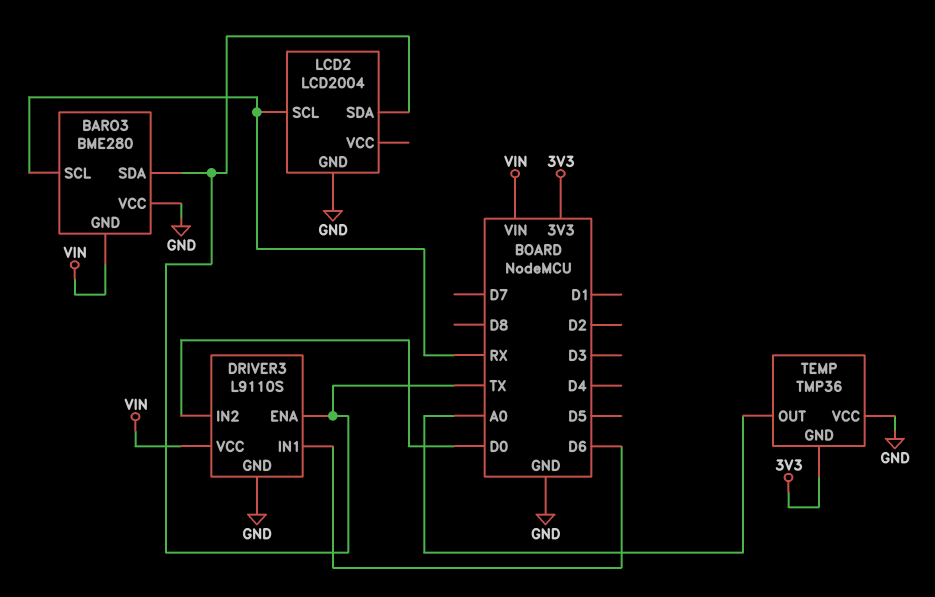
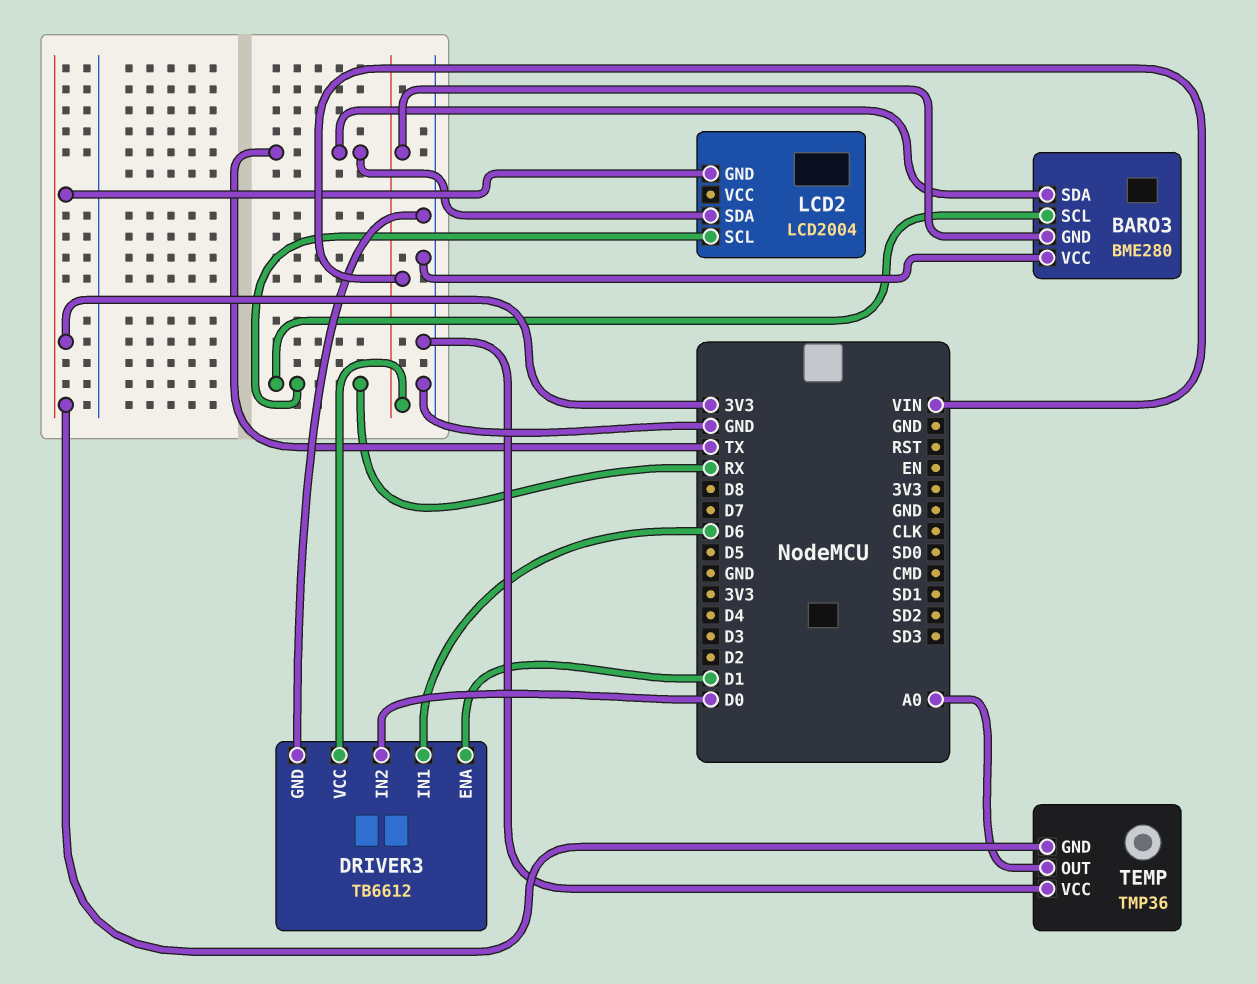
DRIVER3: L9110S -> TB6612
DRIVER3 pin ENA: TX -> D1
LCD2 pin GND: GND -> 3V3

